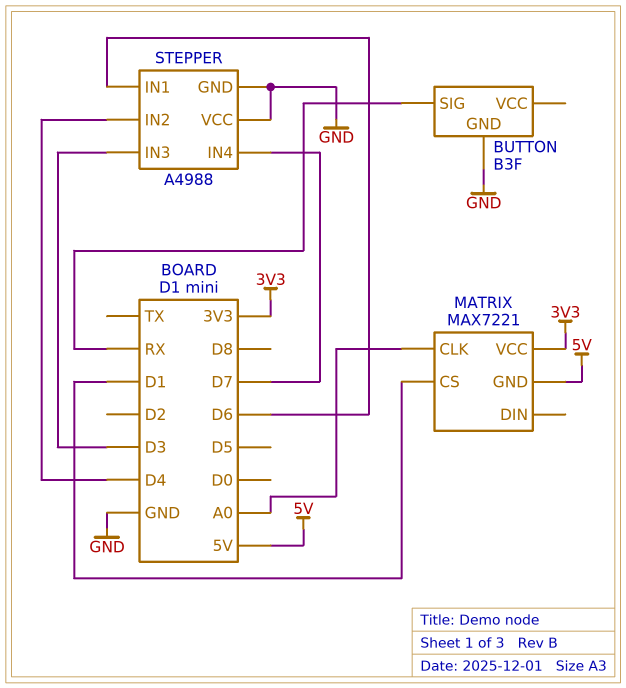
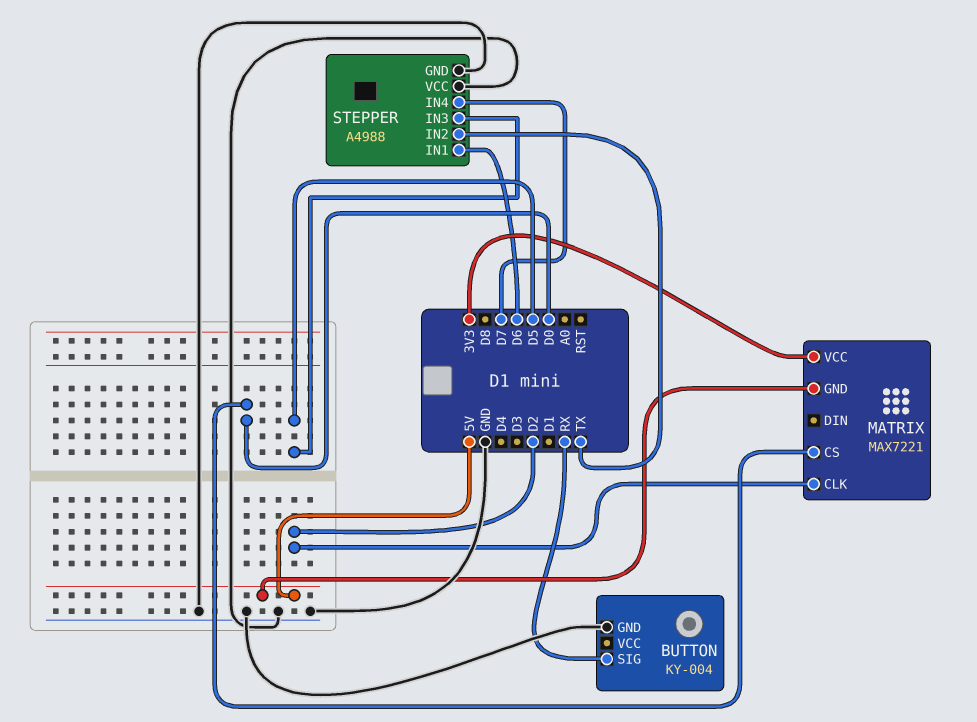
BUTTON: B3F -> KY-004
MATRIX pin CLK: A0 -> D2
MATRIX pin CS: D1 -> D0
STEPPER pin IN2: D4 -> TX
STEPPER pin IN3: D3 -> D5

